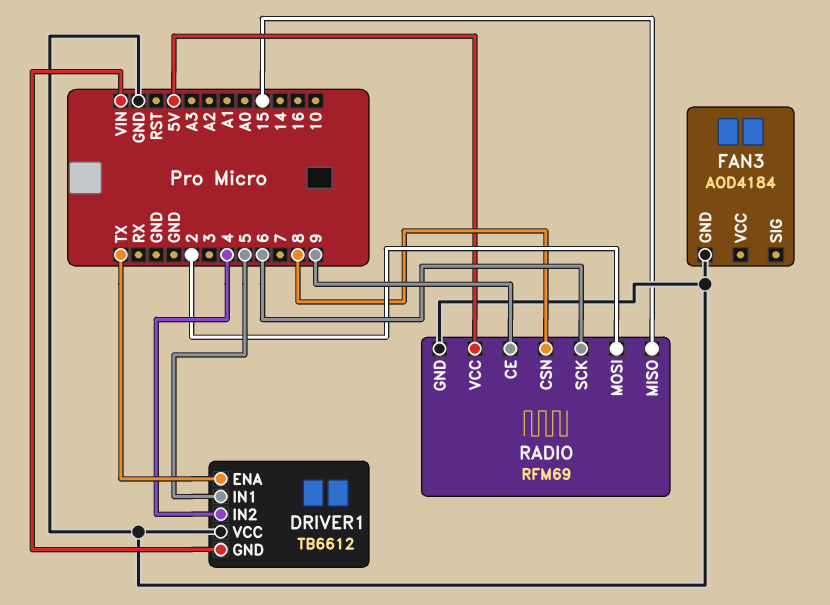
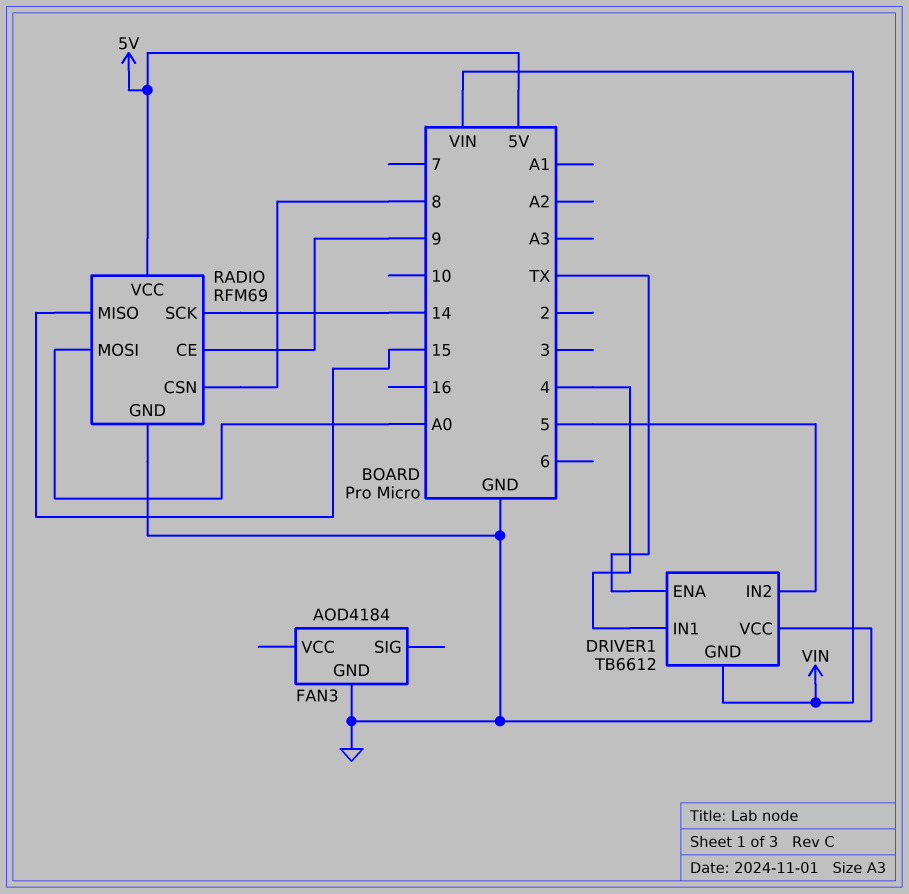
DRIVER1 pin IN1: 5 -> 4
DRIVER1 pin IN2: 4 -> 5
RADIO pin MOSI: 2 -> A0
RADIO pin SCK: 6 -> 14

